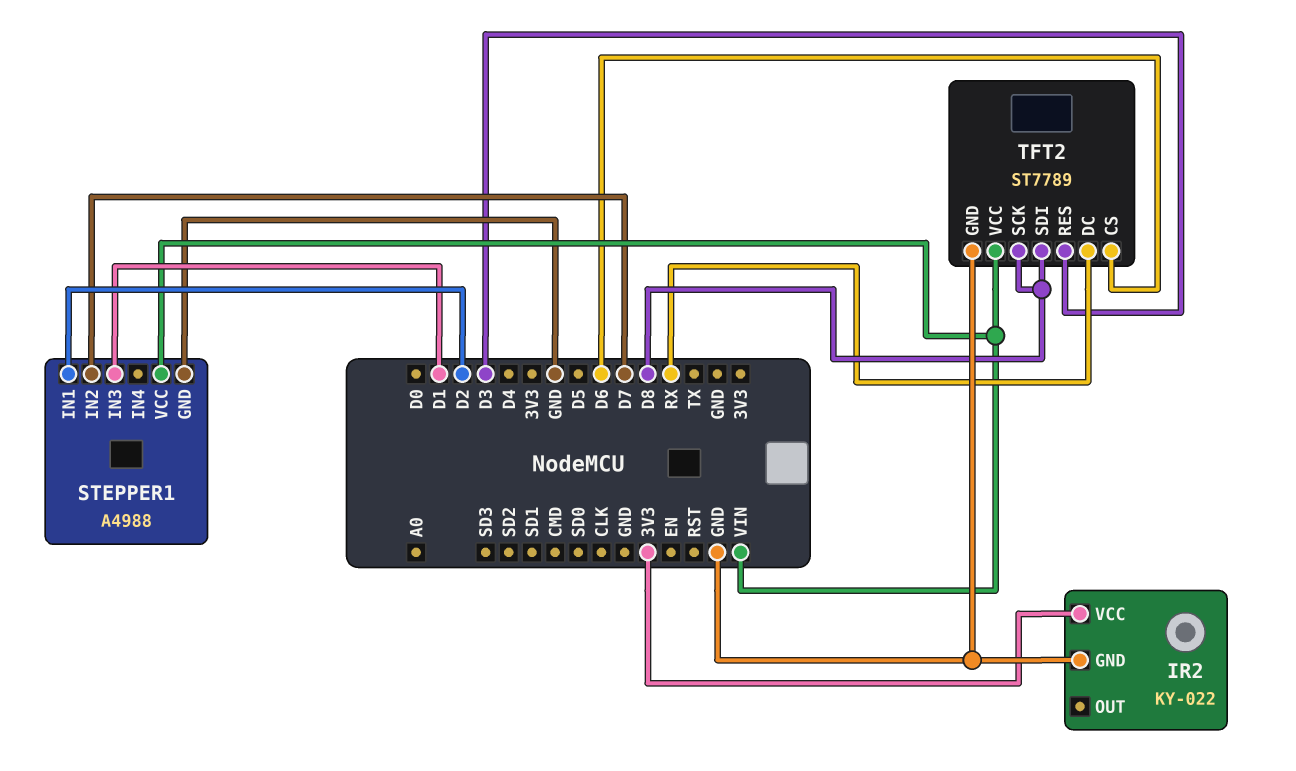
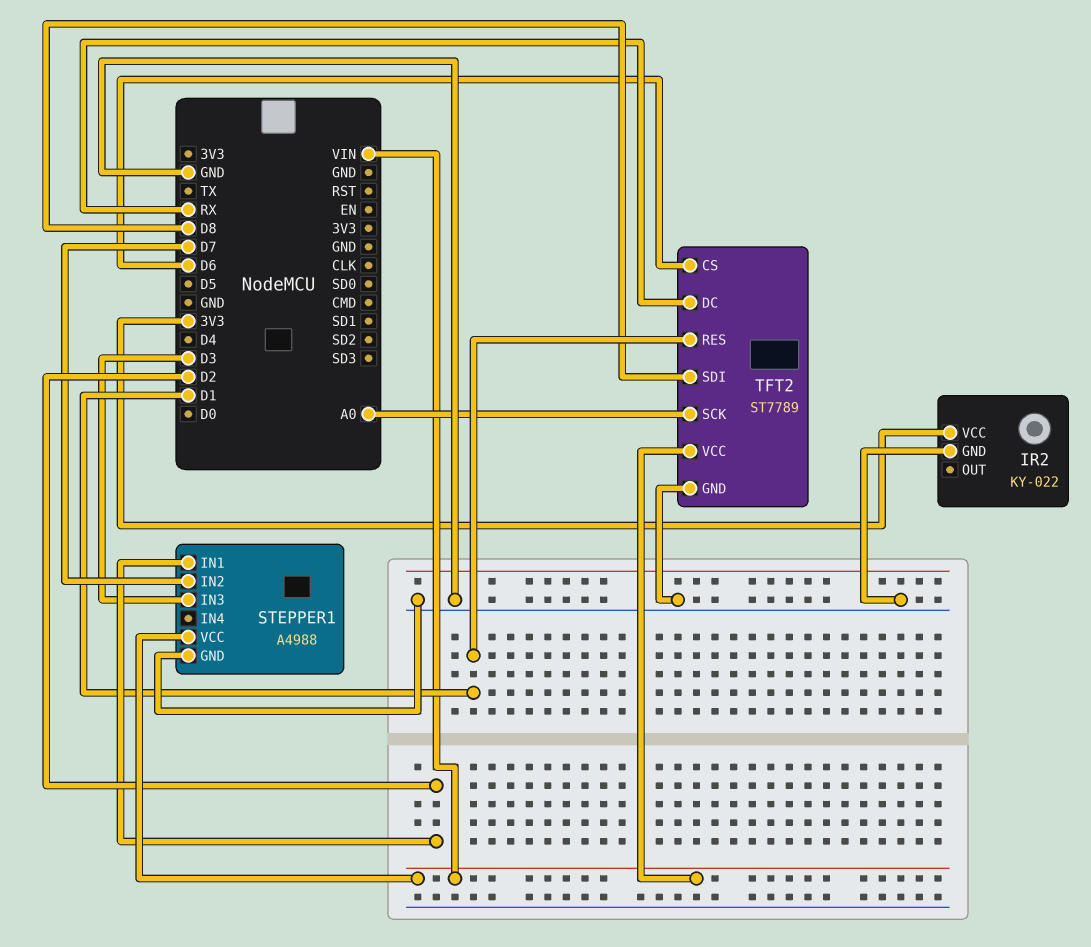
STEPPER1 pin IN3: D1 -> D3
TFT2 pin RES: D3 -> D1
TFT2 pin SCK: D8 -> A0

